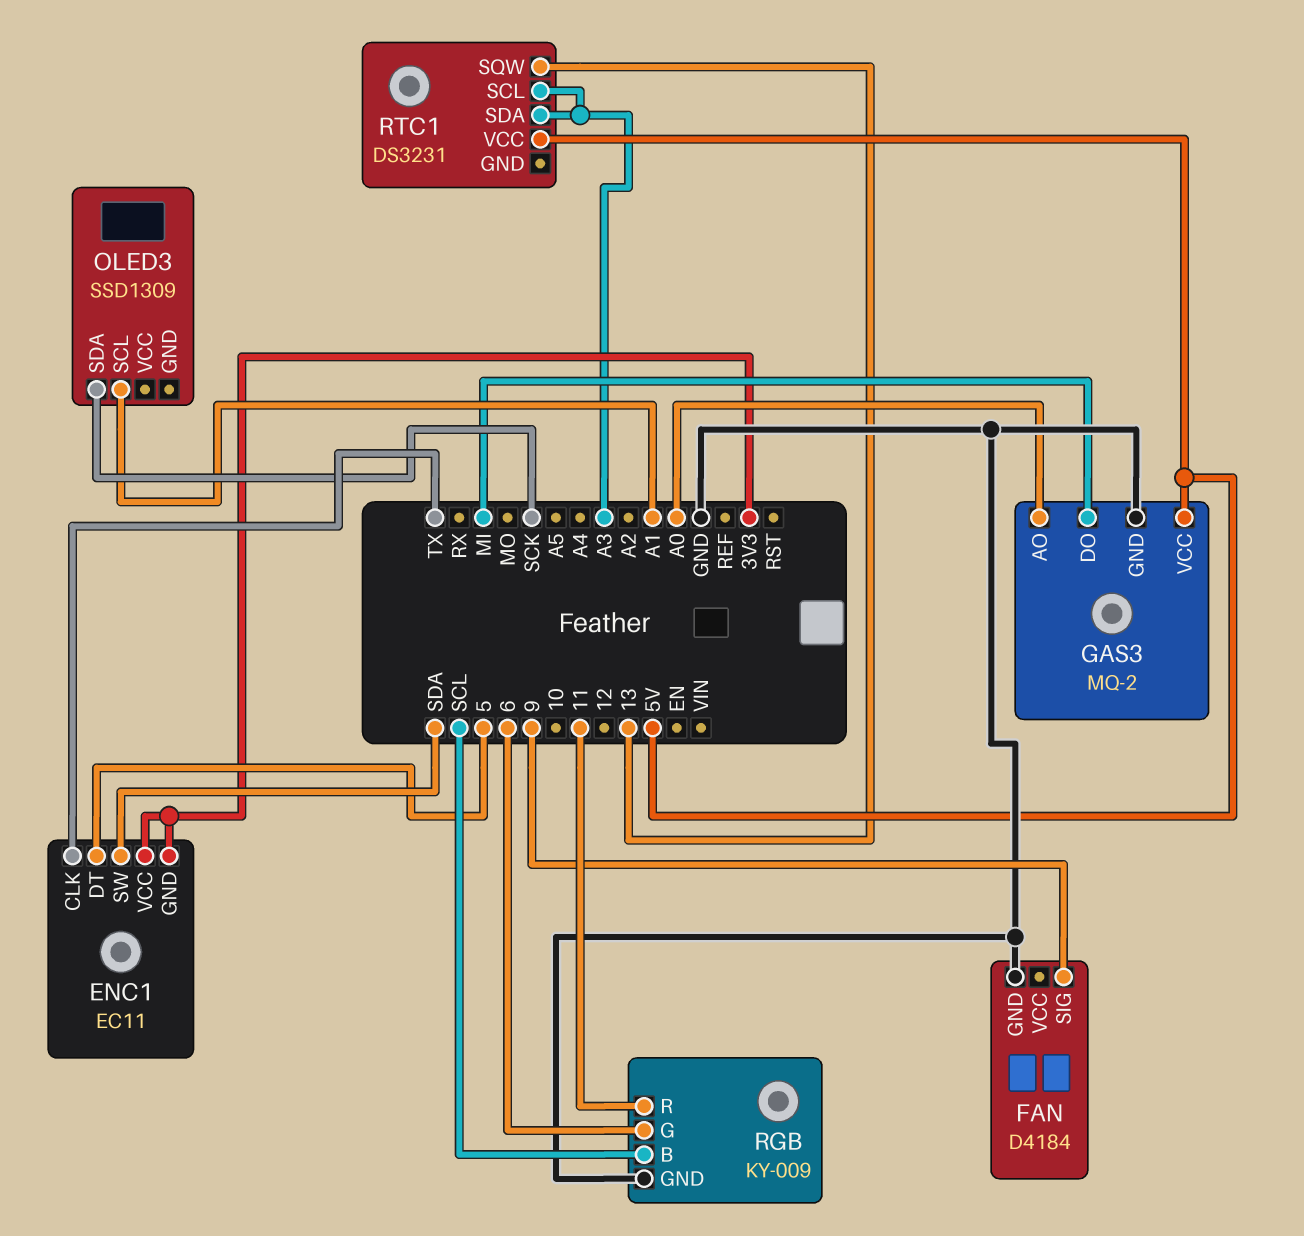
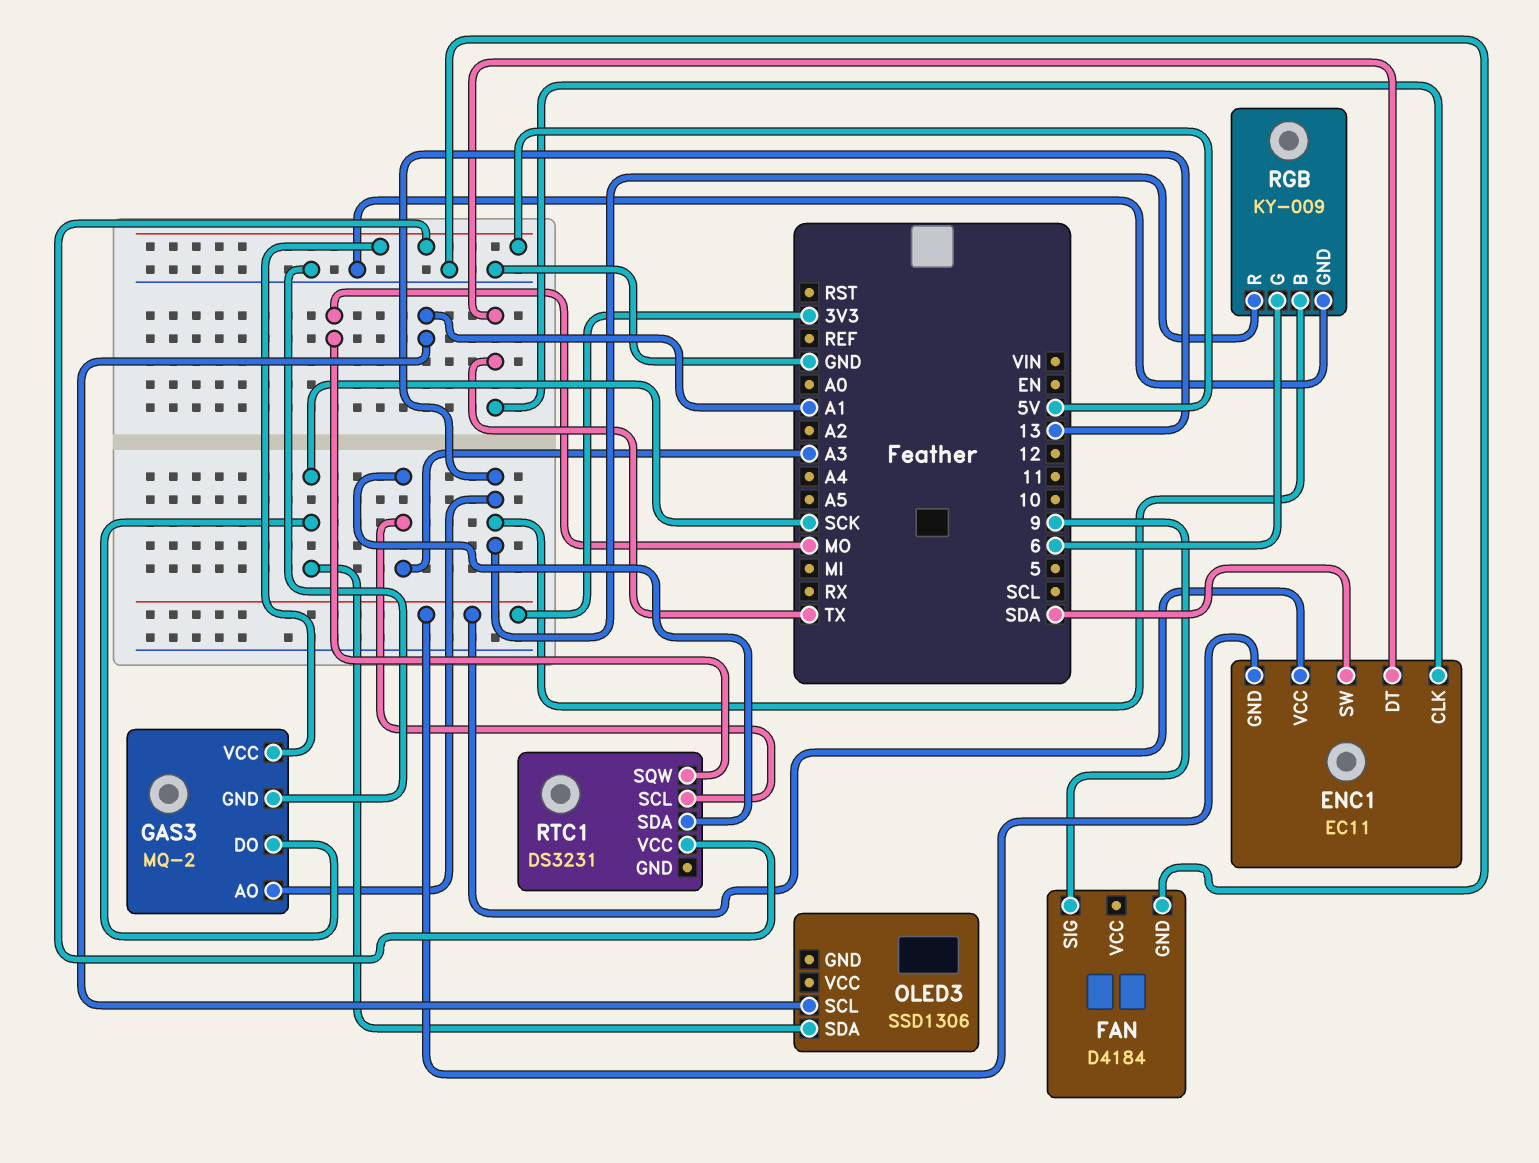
ENC1 pin DT: 5 -> TX
GAS3 pin AO: A0 -> 13
GAS3 pin DO: MI -> SCK
OLED3: SSD1309 -> SSD1306
RGB pin B: SCL -> 13
RGB pin R: 11 -> 13
RTC1 pin SQW: 13 -> MO

